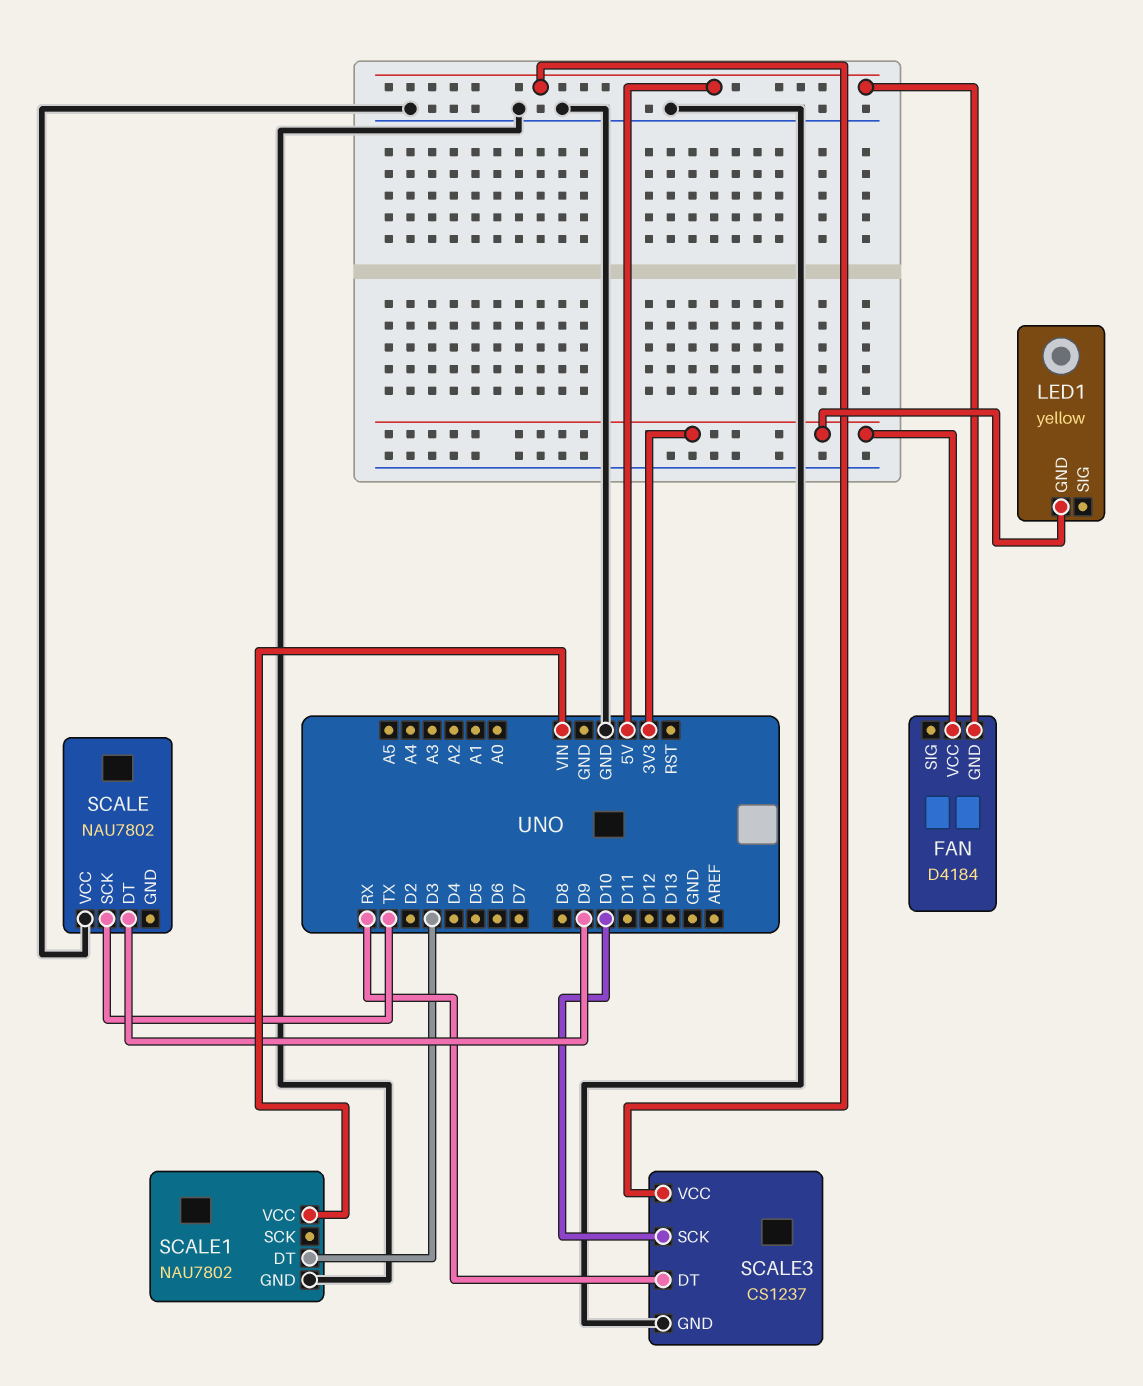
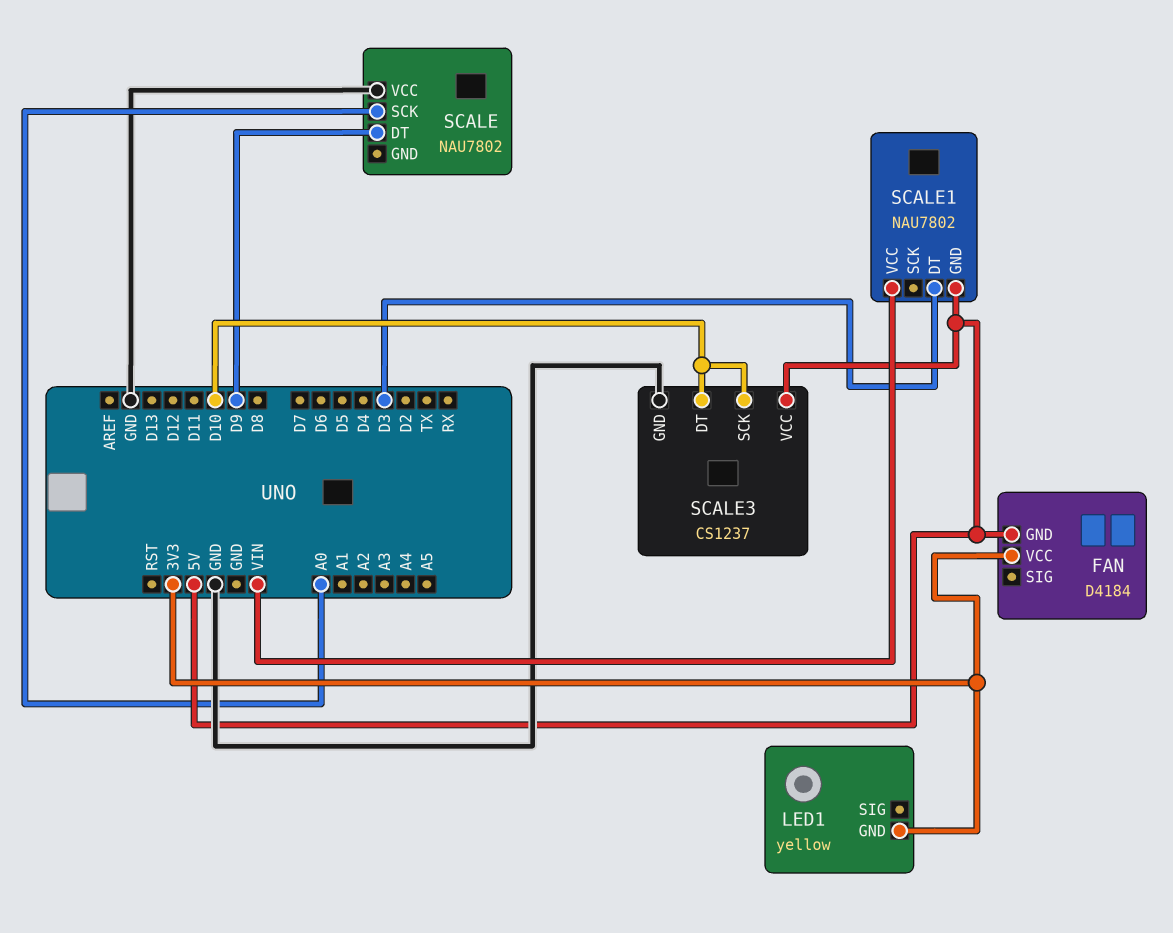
SCALE pin SCK: TX -> A0
SCALE1 pin GND: GND -> 5V
SCALE3 pin DT: RX -> D10

